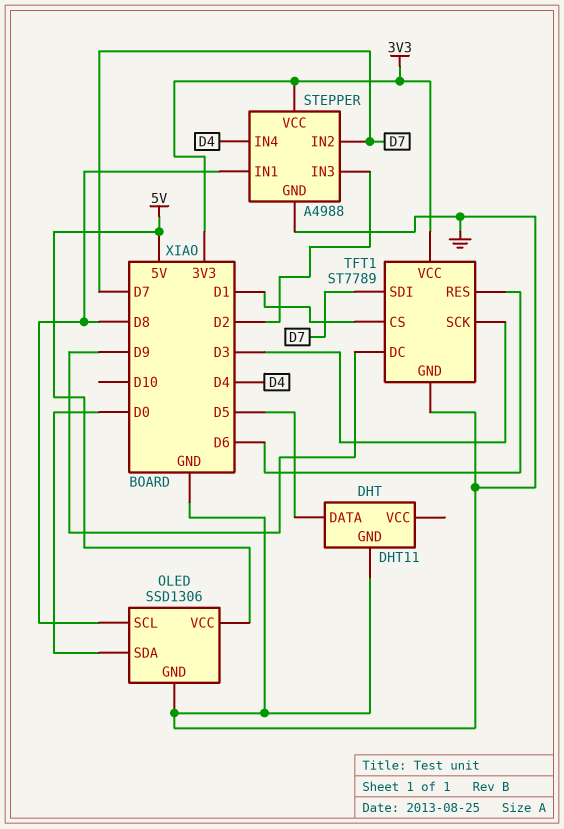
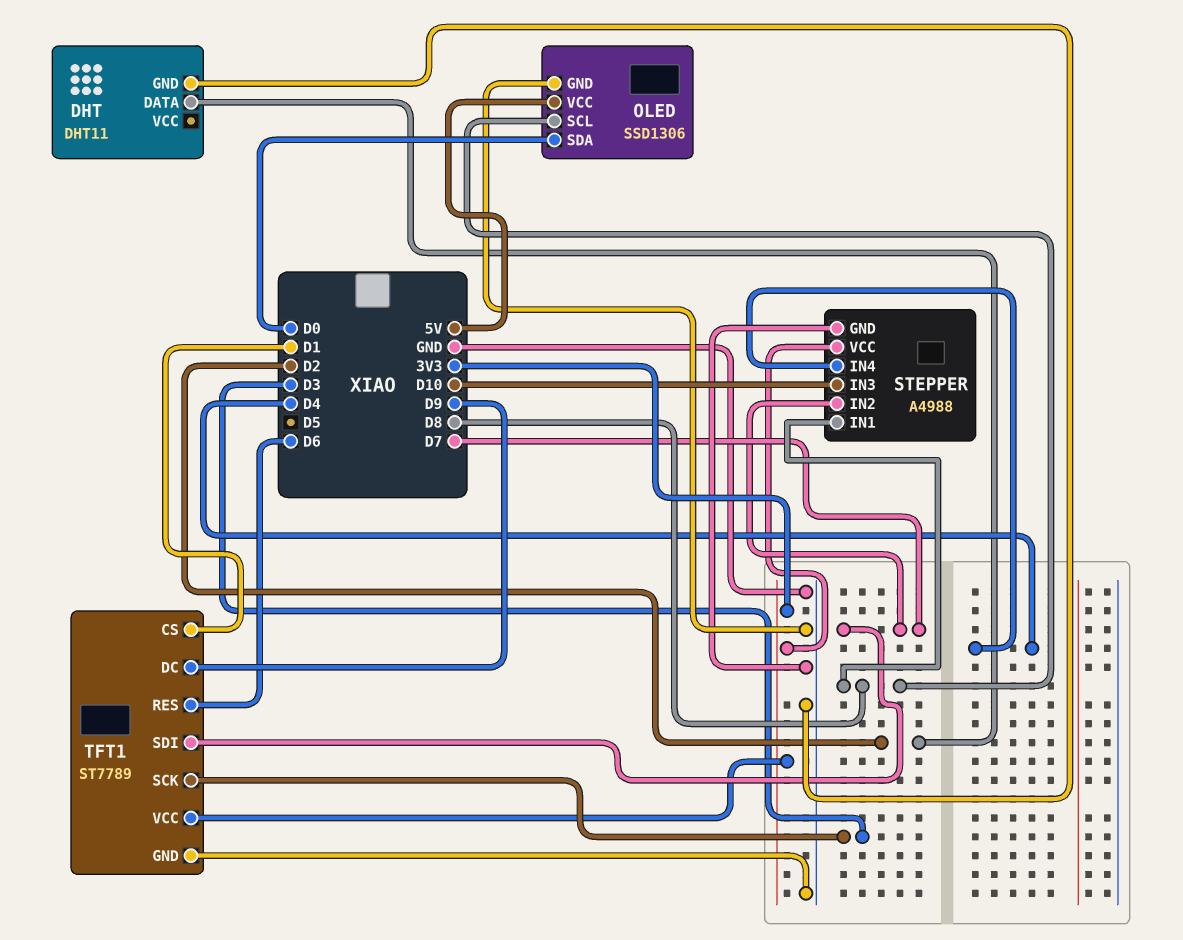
DHT pin DATA: D5 -> D2
STEPPER pin IN3: D2 -> D10

